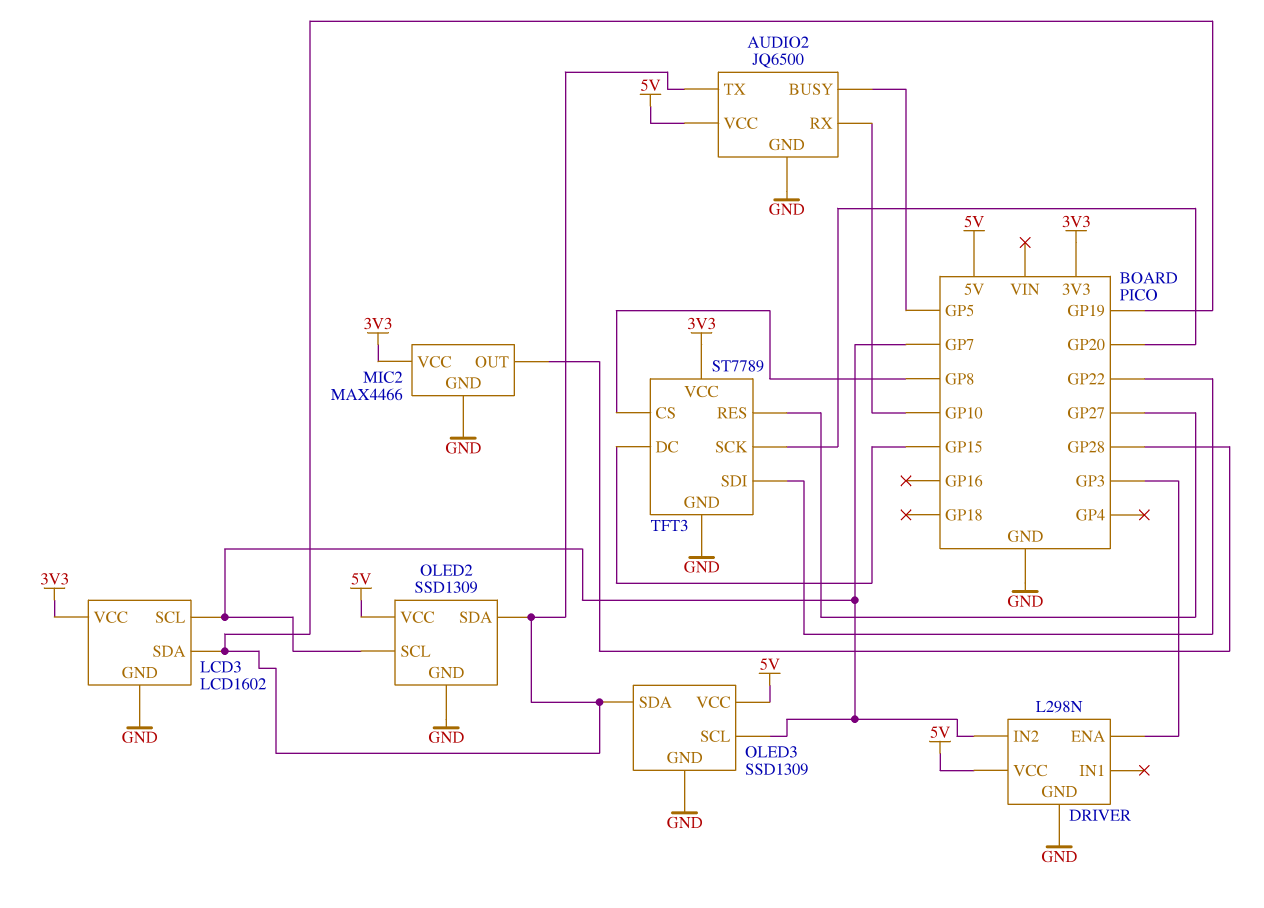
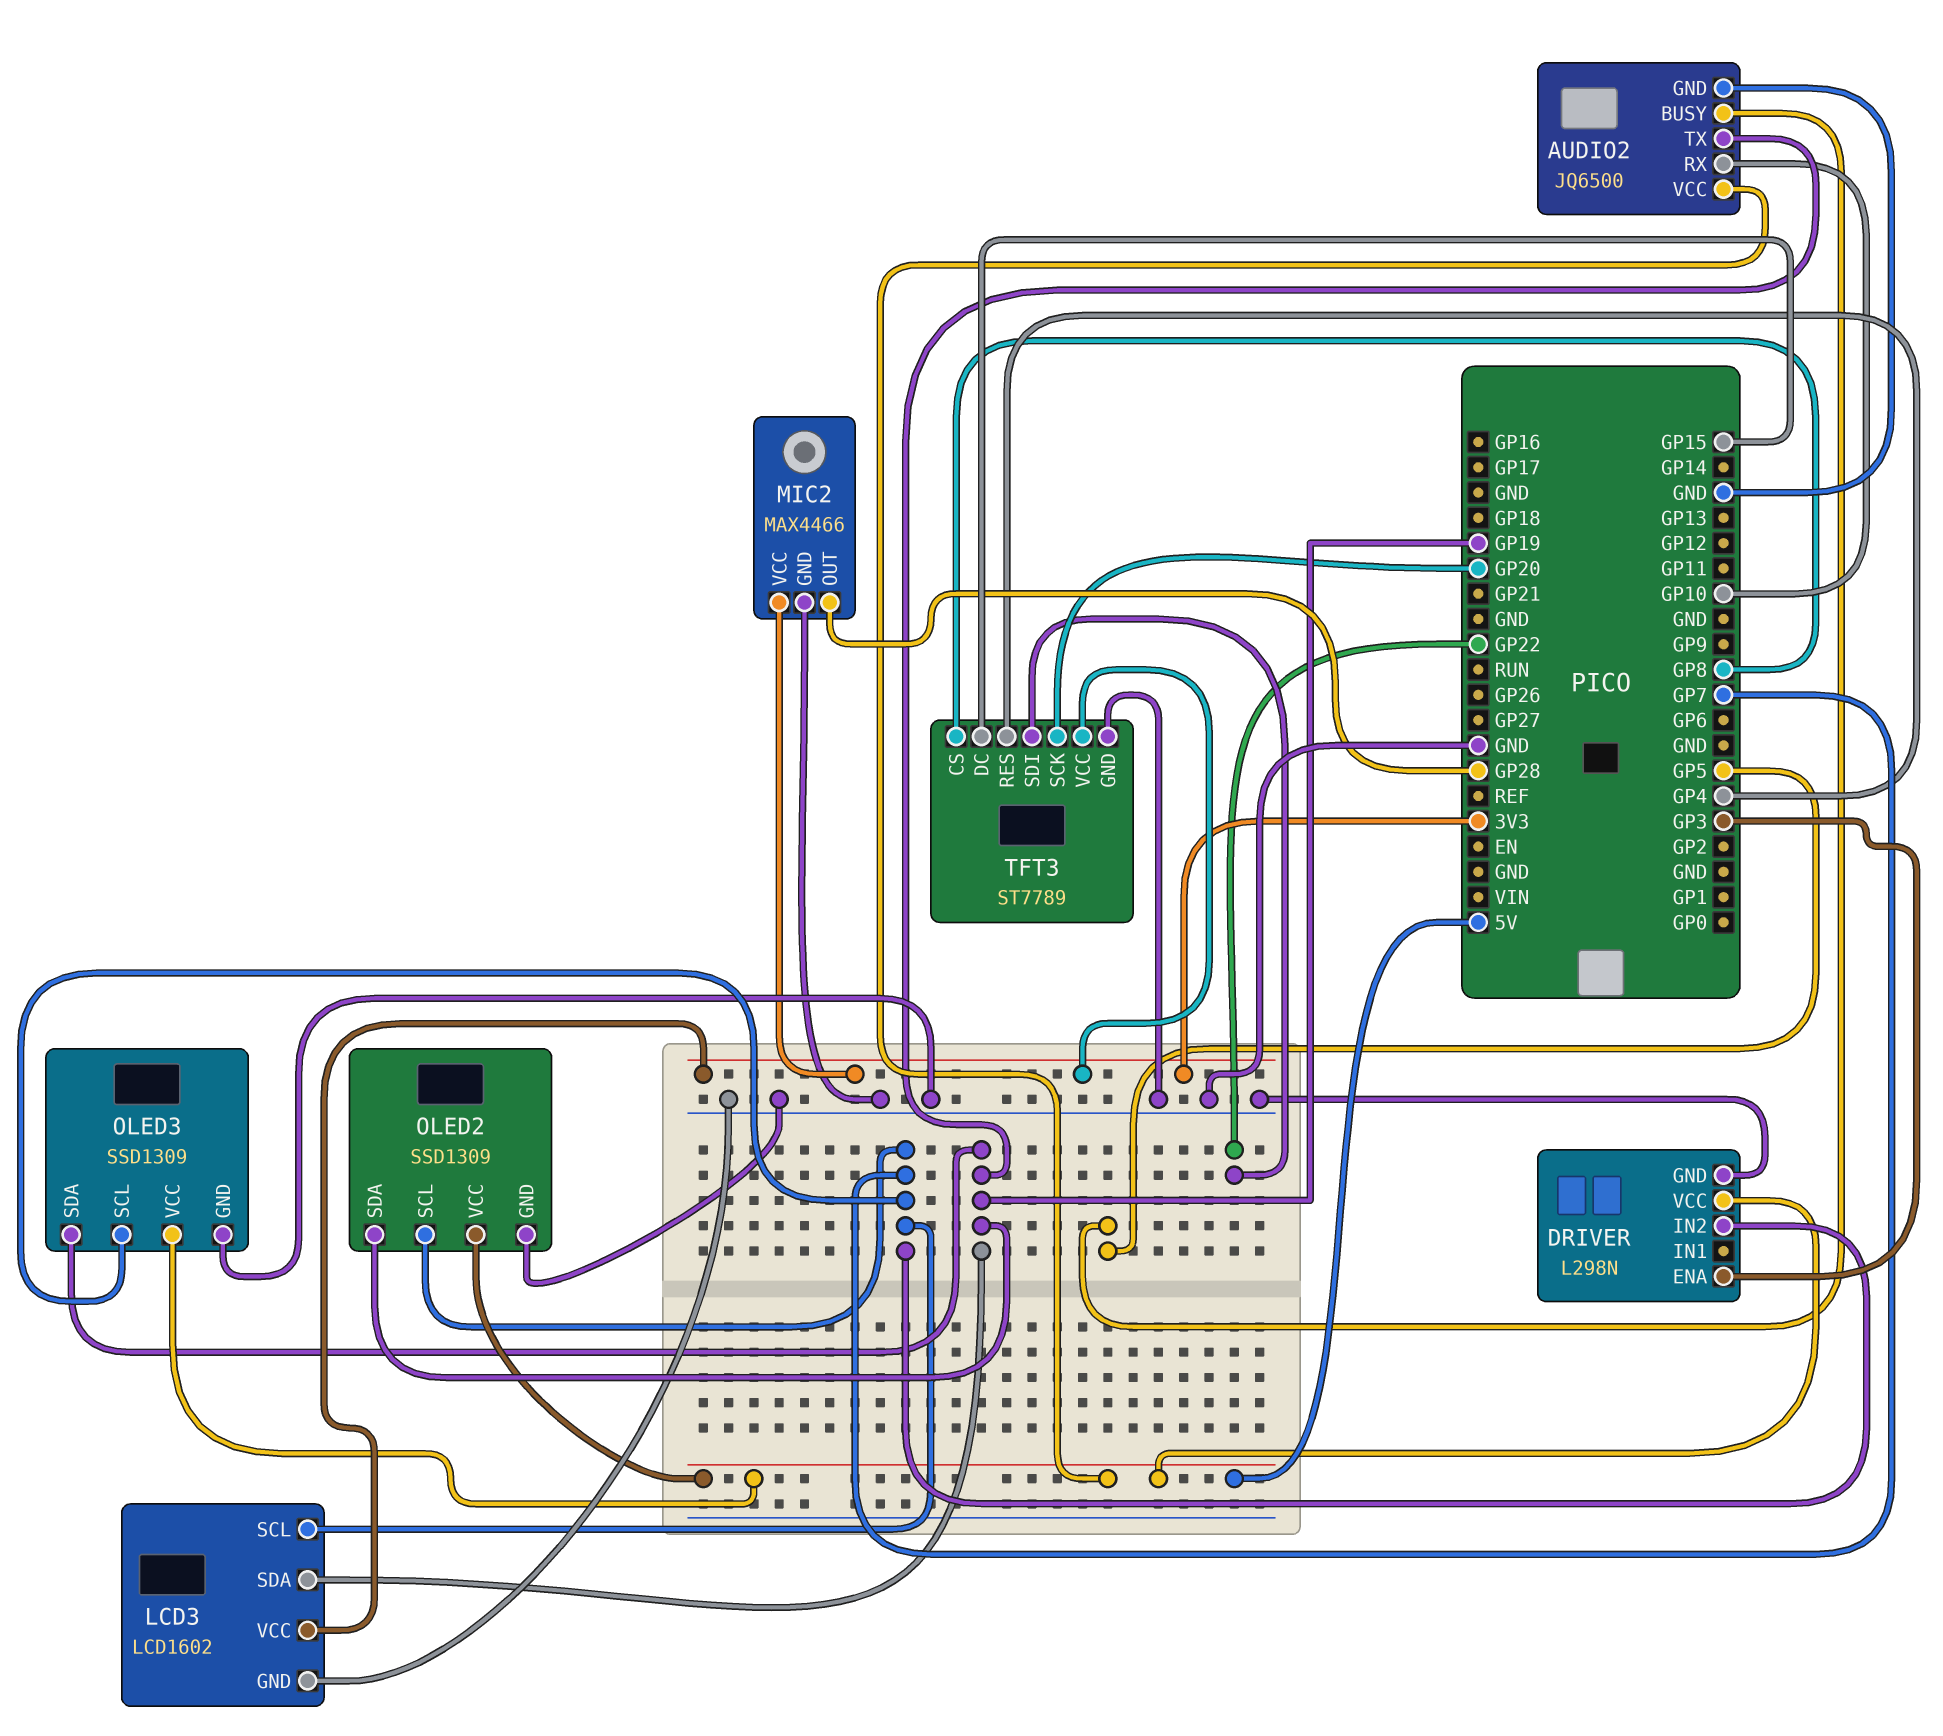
TFT3 pin RES: GP27 -> GP4

